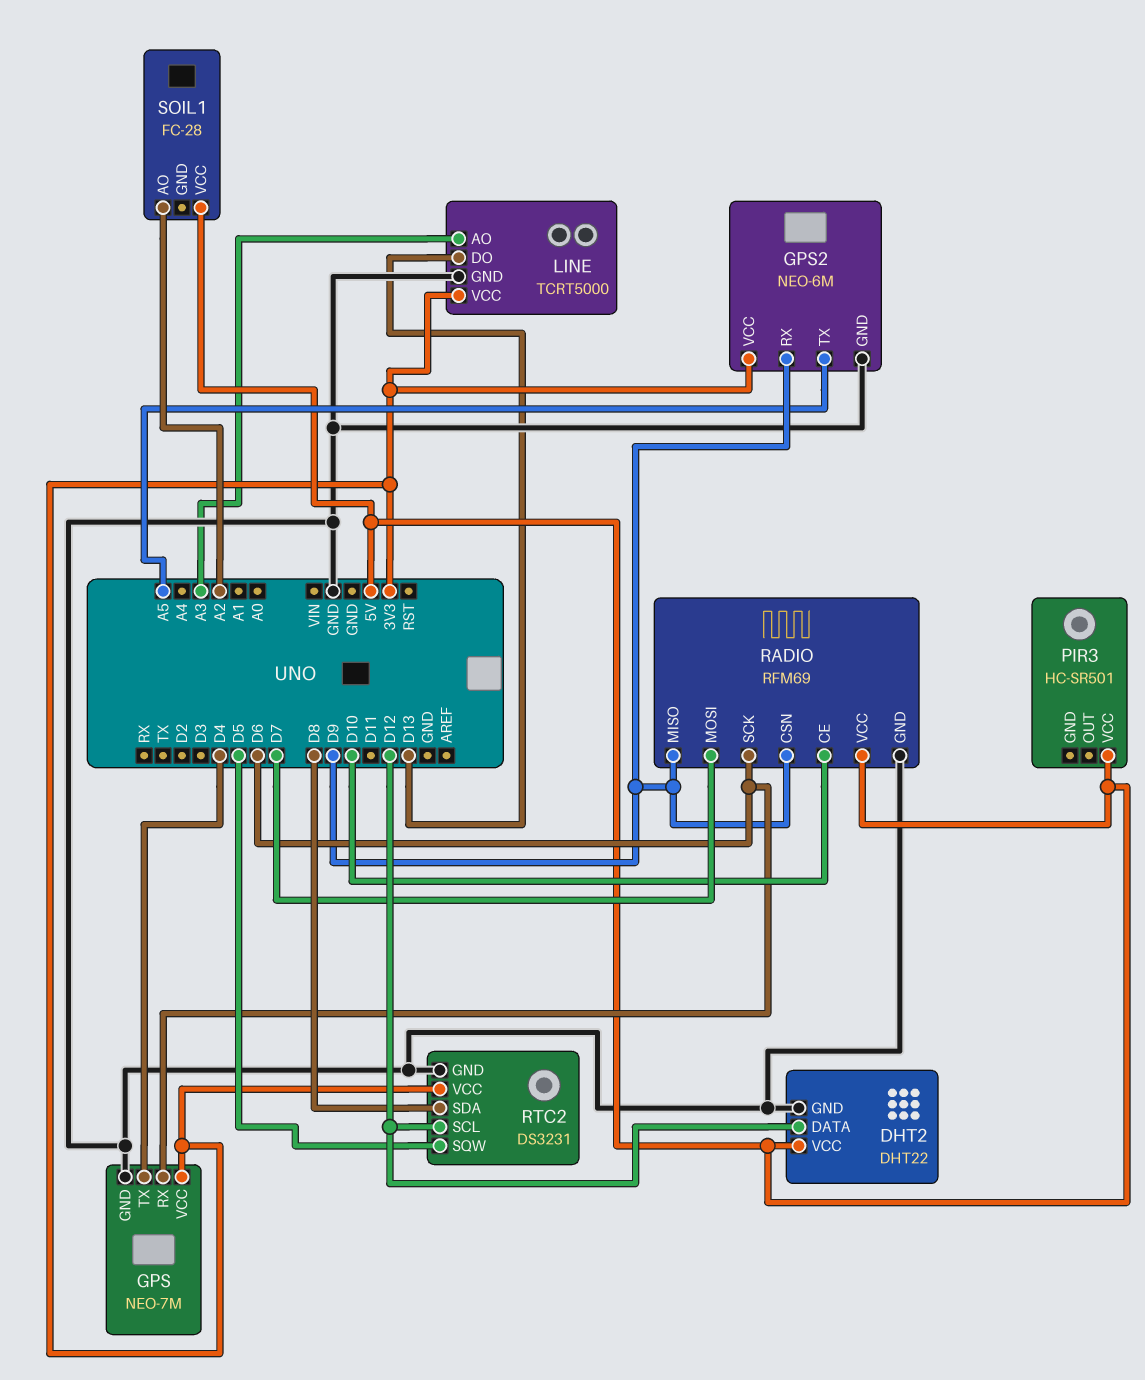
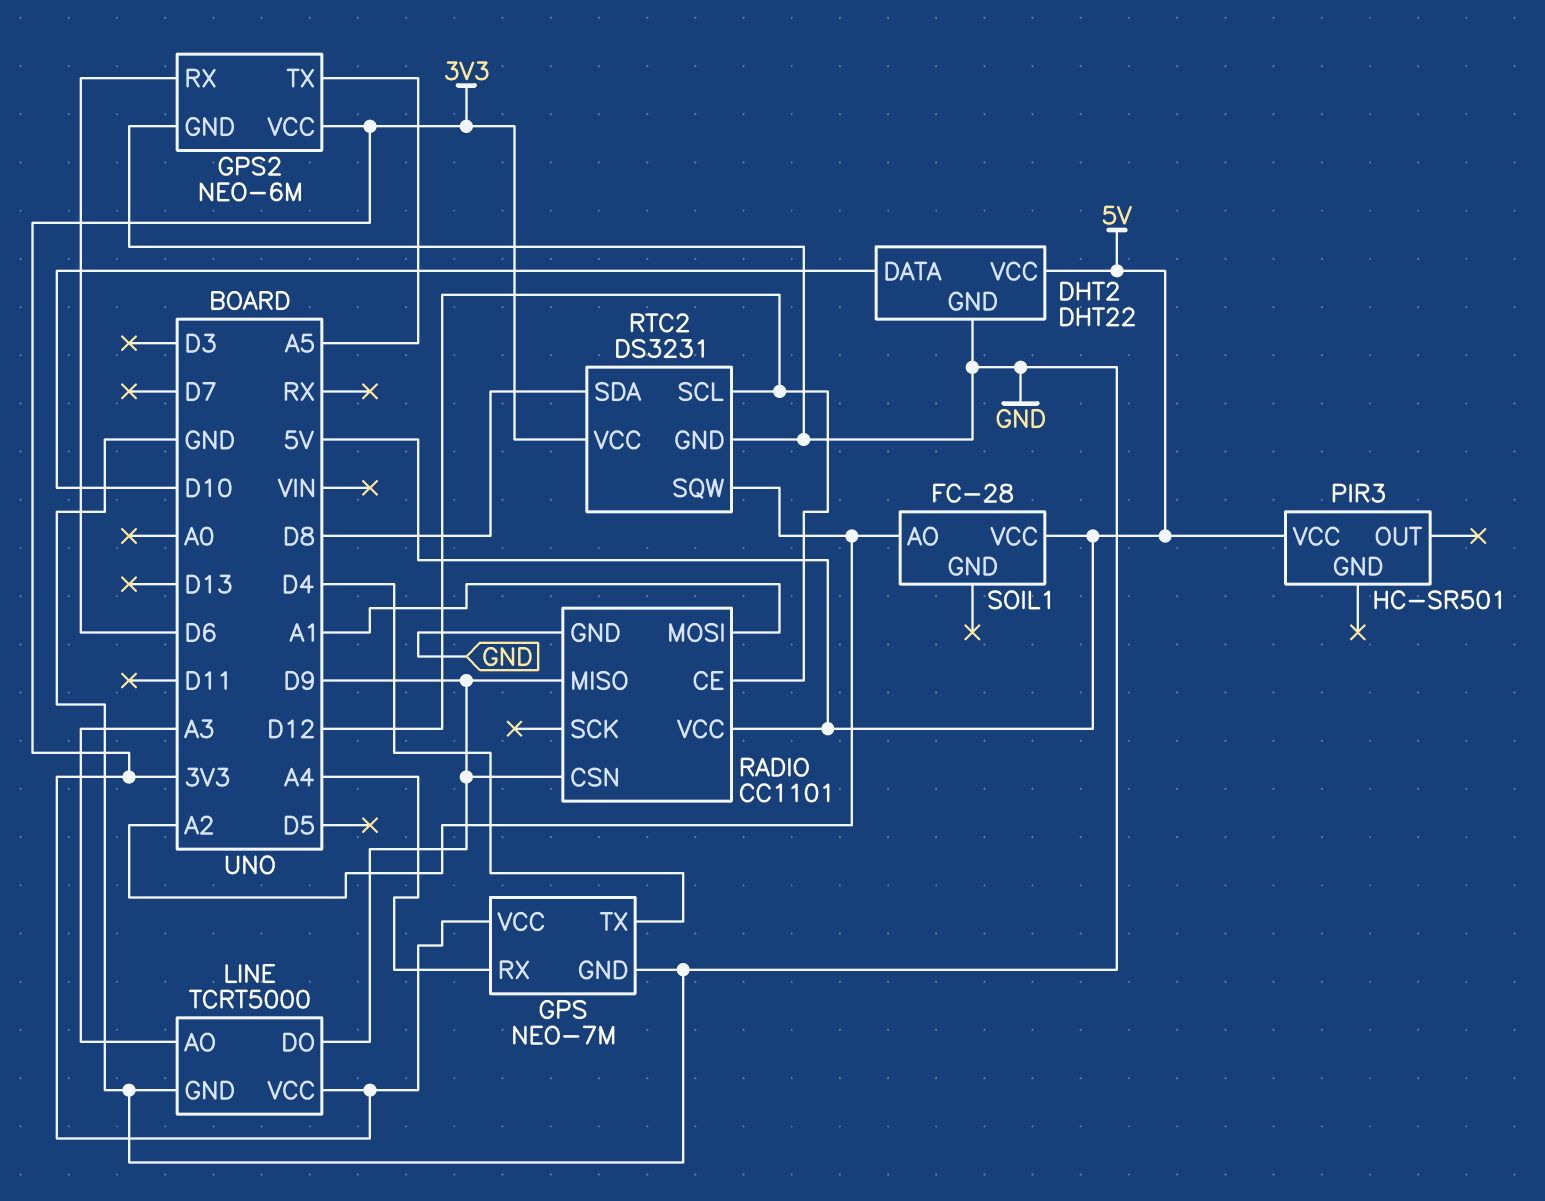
DHT2 pin DATA: D12 -> D10
GPS pin RX: D6 -> A4
GPS2 pin RX: D9 -> D6
LINE pin DO: D13 -> D9
RADIO: RFM69 -> CC1101
RADIO pin CE: D10 -> D12
RADIO pin MOSI: D7 -> A1
RADIO pin SCK: D6 -> none
RTC2 pin SQW: D5 -> A2

